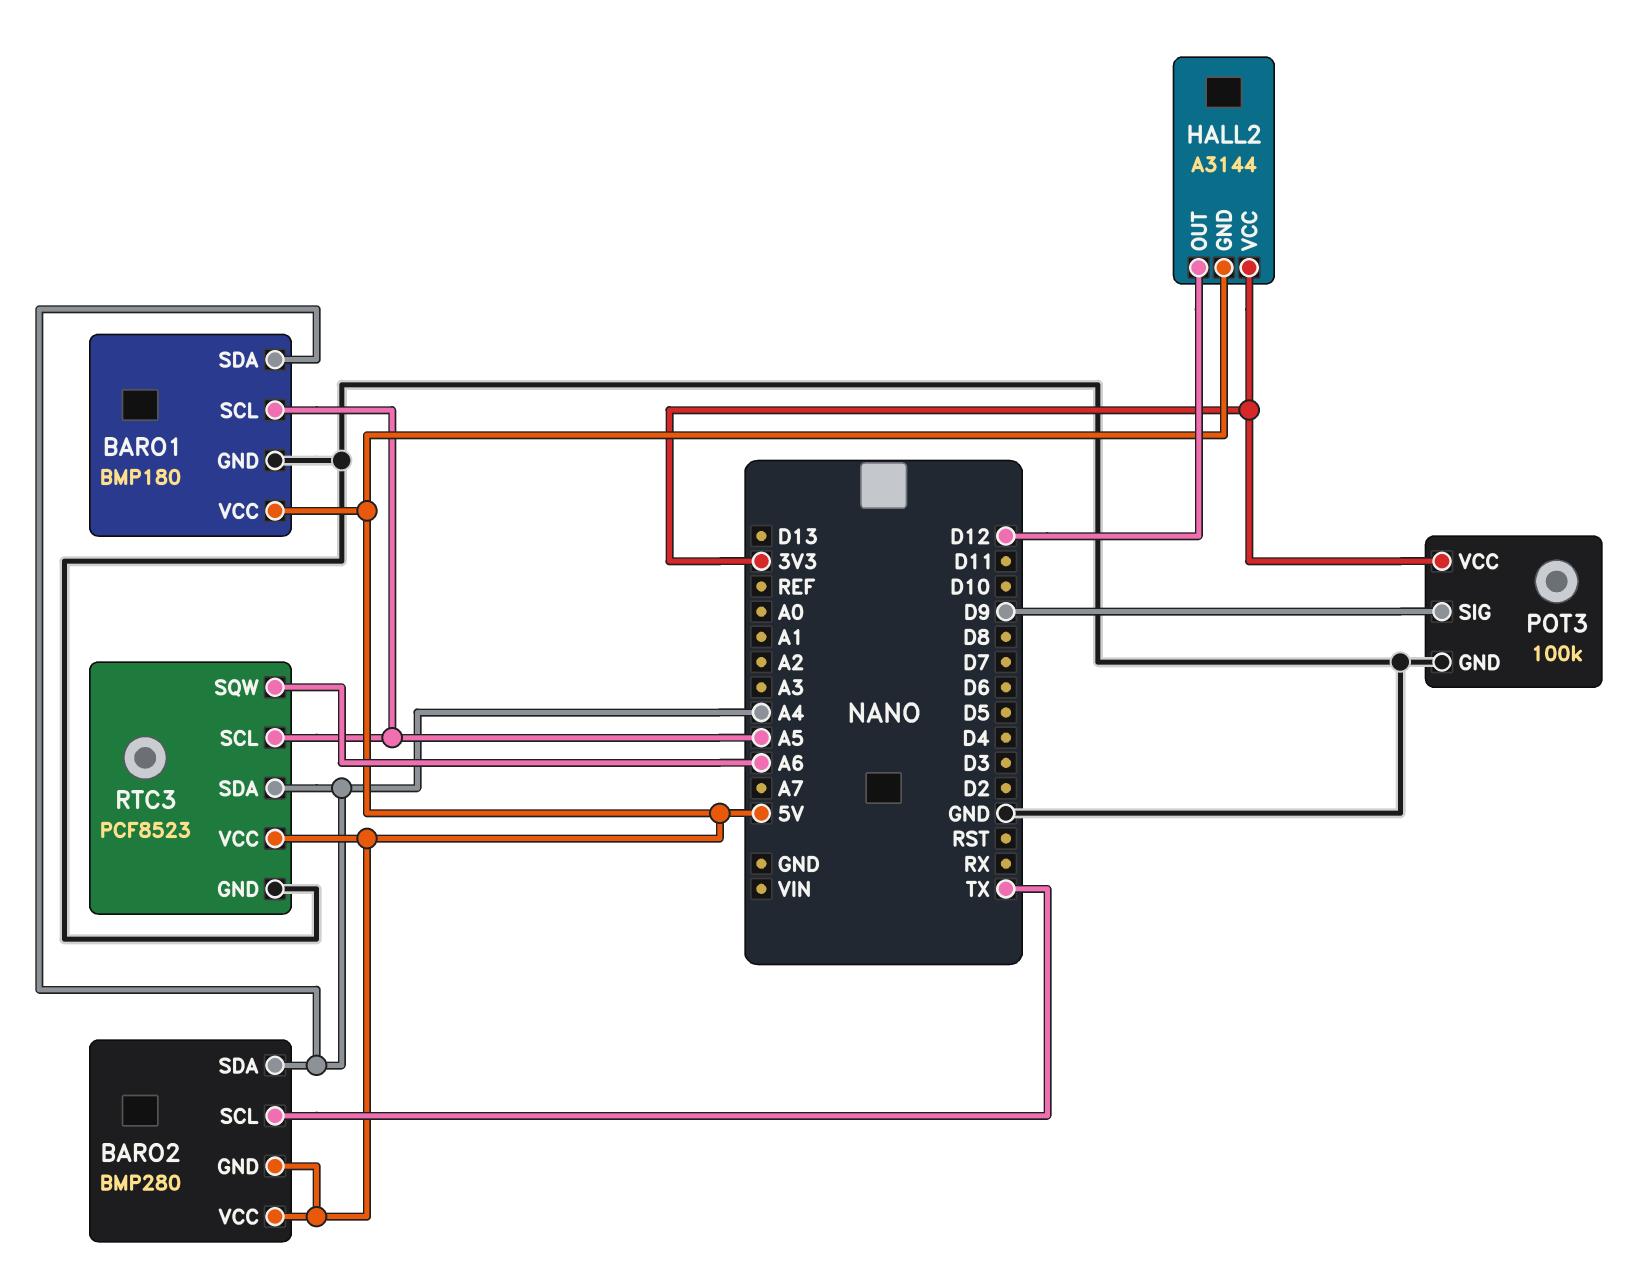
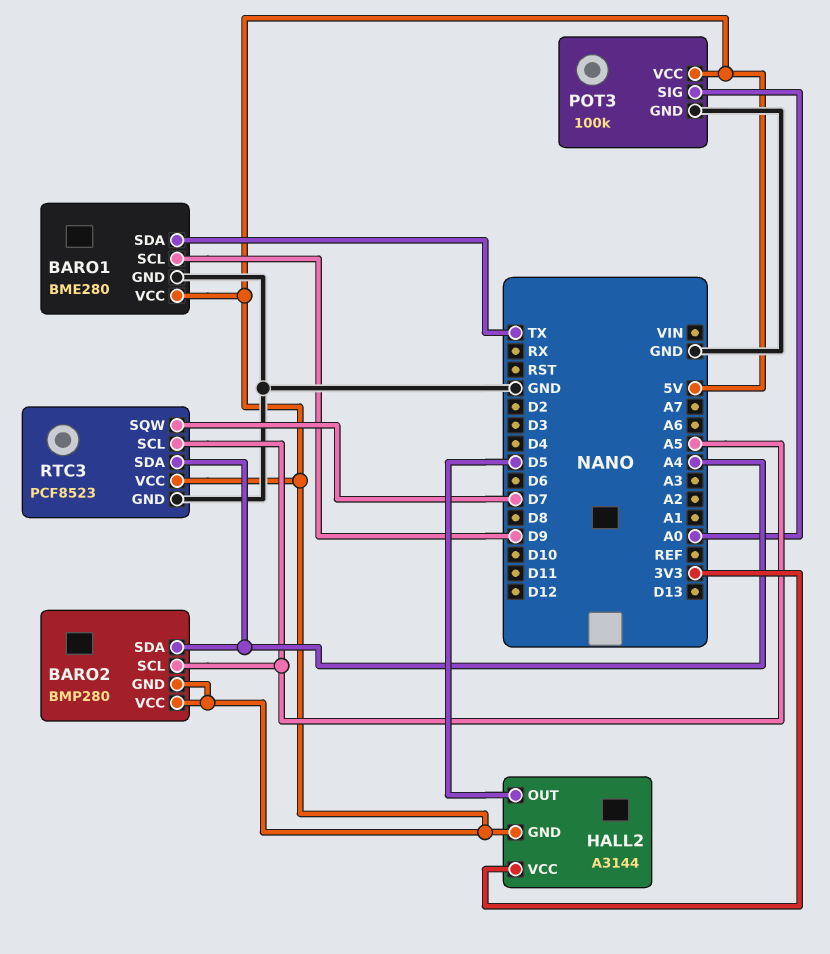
BARO1: BMP180 -> BME280
BARO1 pin SCL: A5 -> D9
BARO1 pin SDA: A4 -> TX
BARO2 pin SCL: TX -> A5
HALL2 pin OUT: D12 -> D5
POT3 pin SIG: D9 -> A0
POT3 pin VCC: 3V3 -> 5V
RTC3 pin SQW: A6 -> D7

